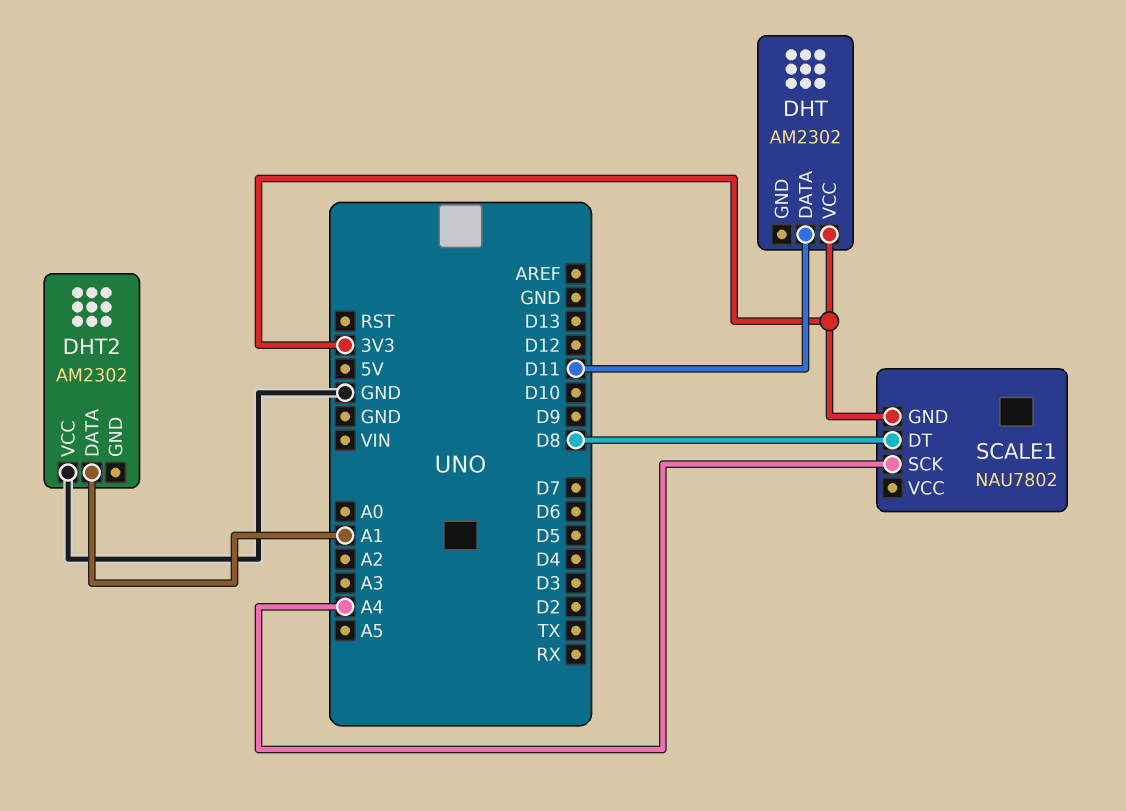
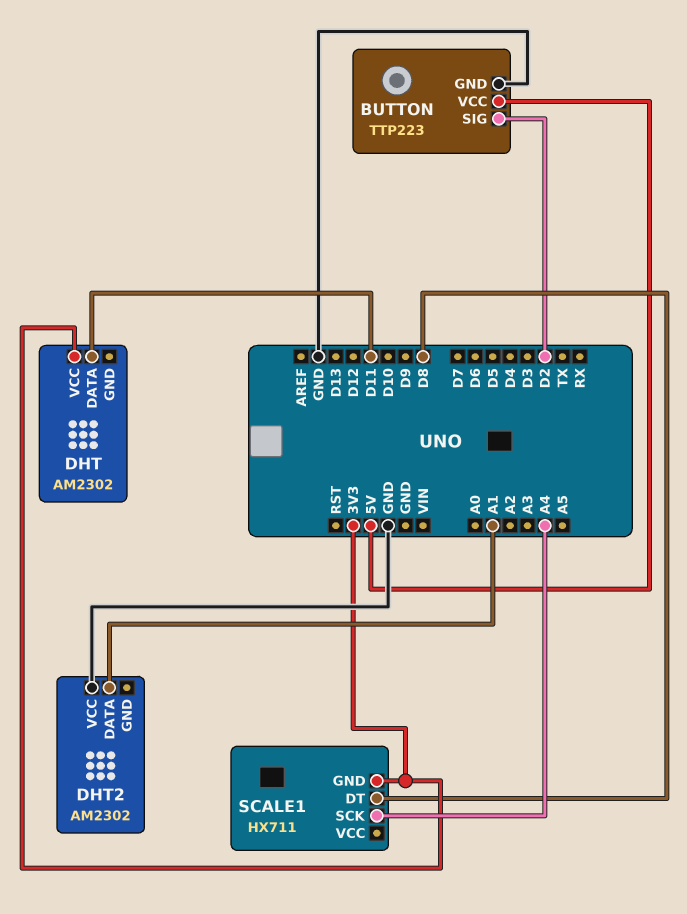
BUTTON: none -> TTP223
BUTTON pin GND: none -> GND
BUTTON pin SIG: none -> D2
BUTTON pin VCC: none -> 5V
SCALE1: NAU7802 -> HX711

